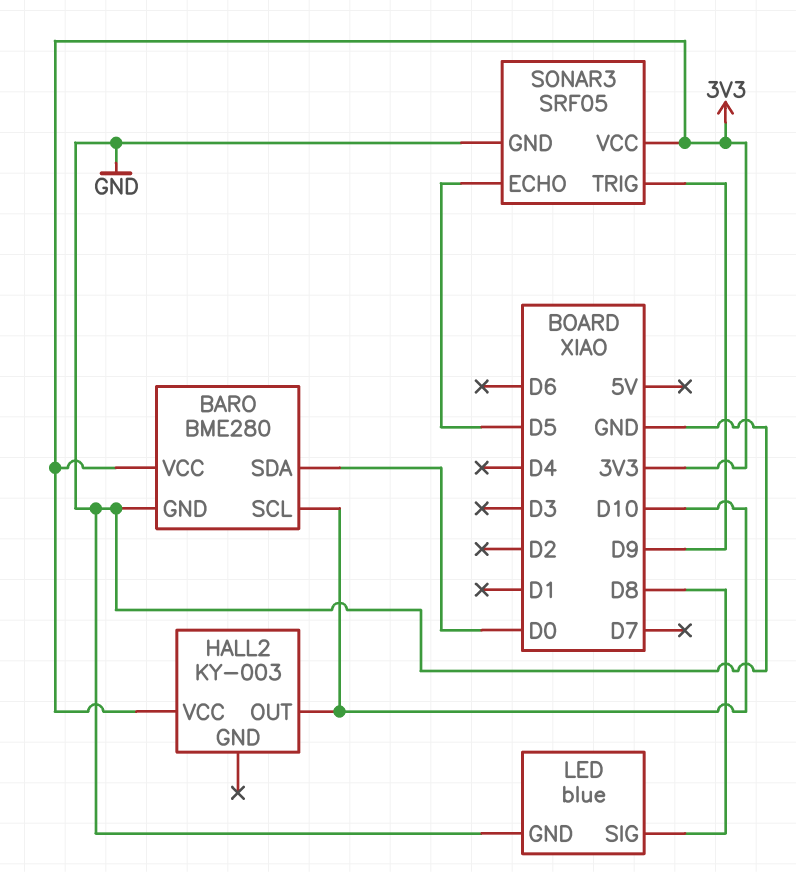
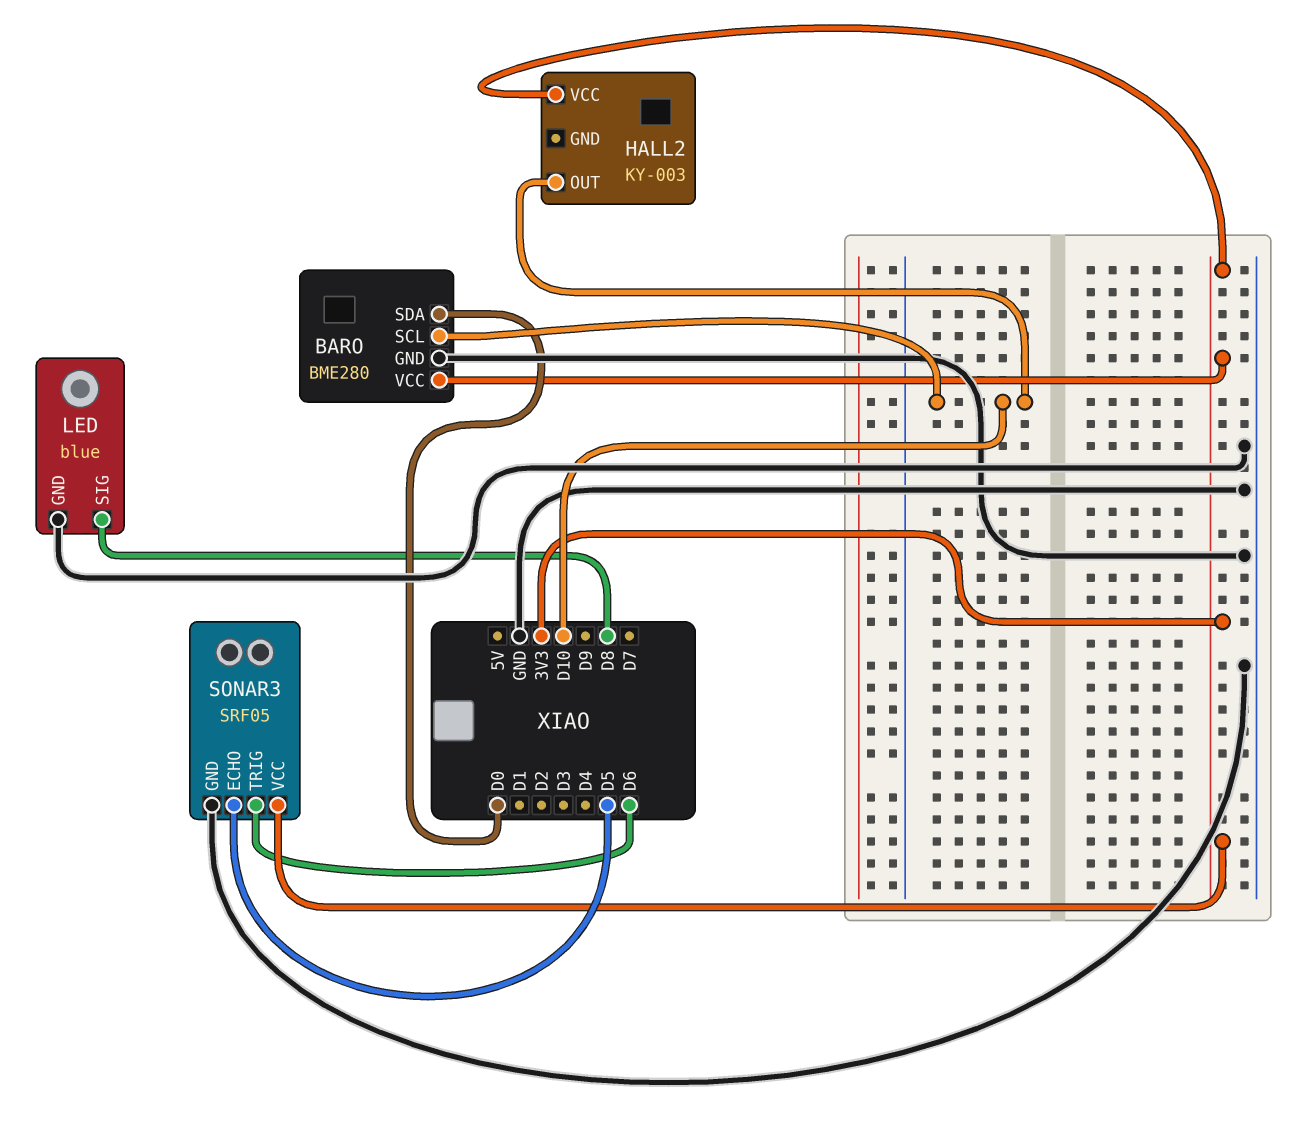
SONAR3 pin TRIG: D9 -> D6

